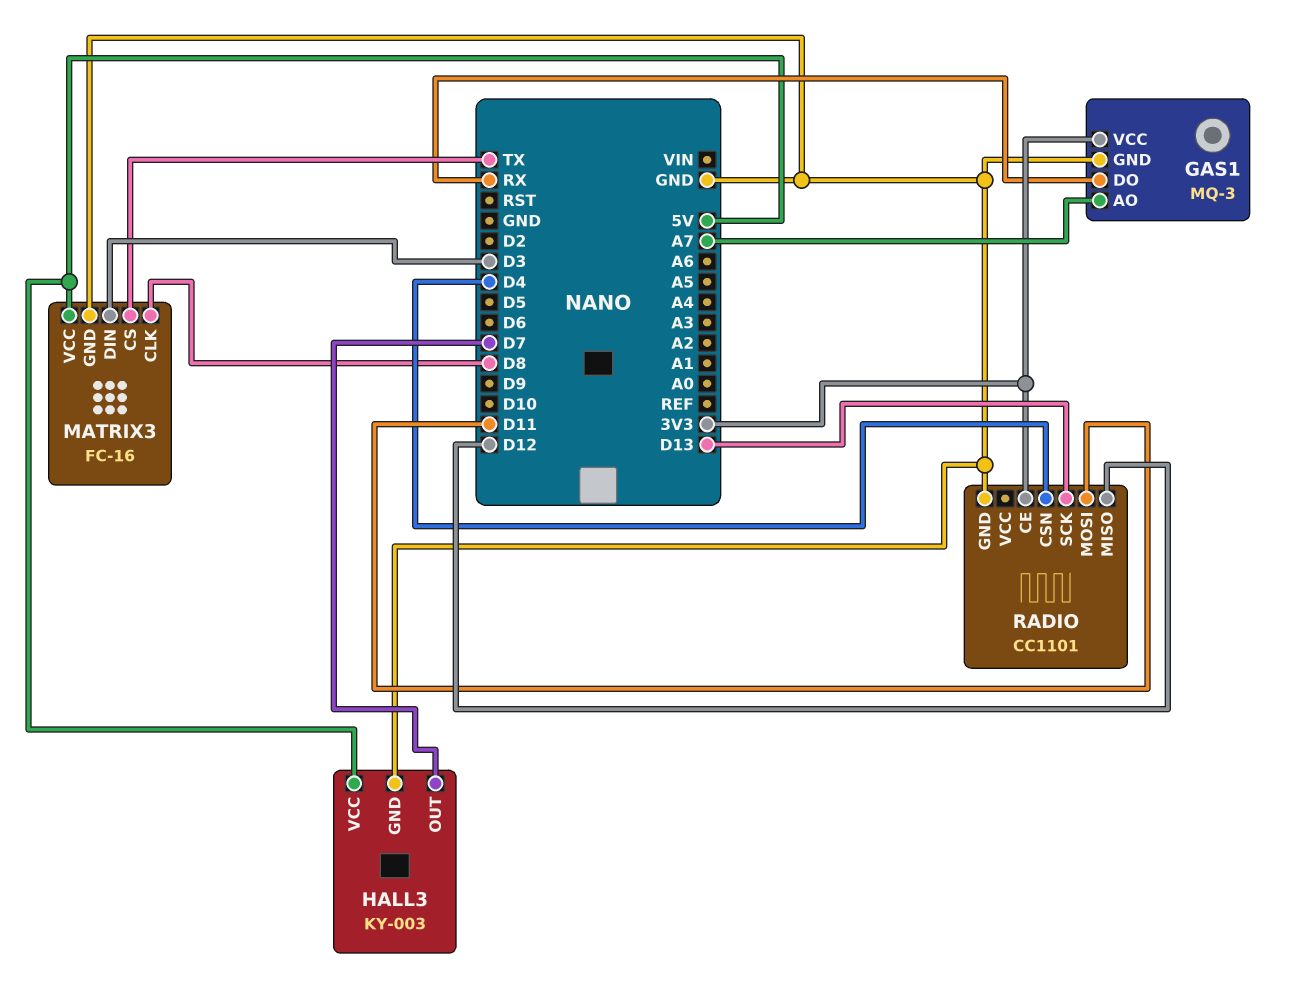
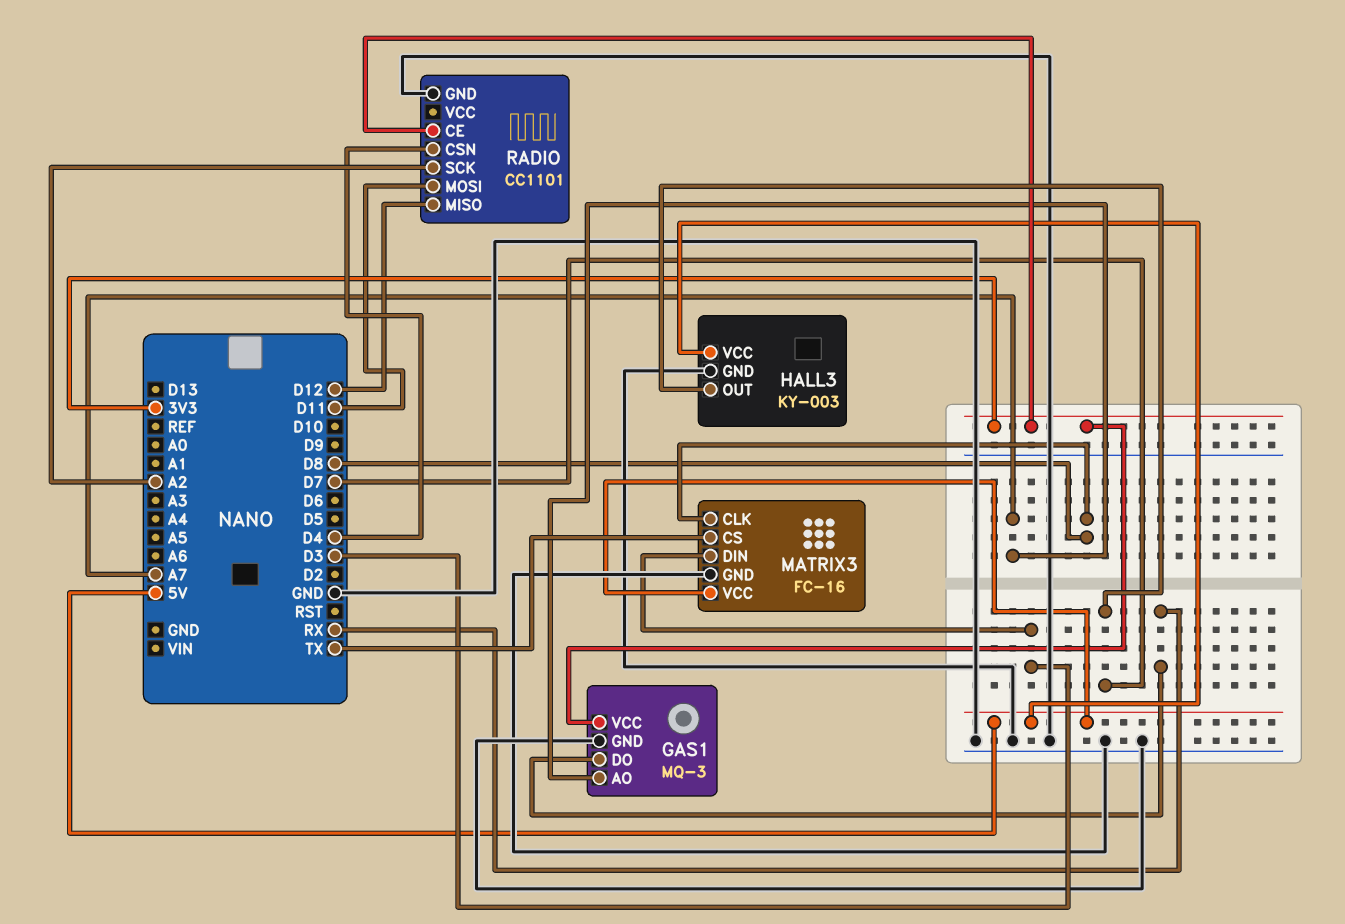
RADIO pin SCK: D13 -> A2

